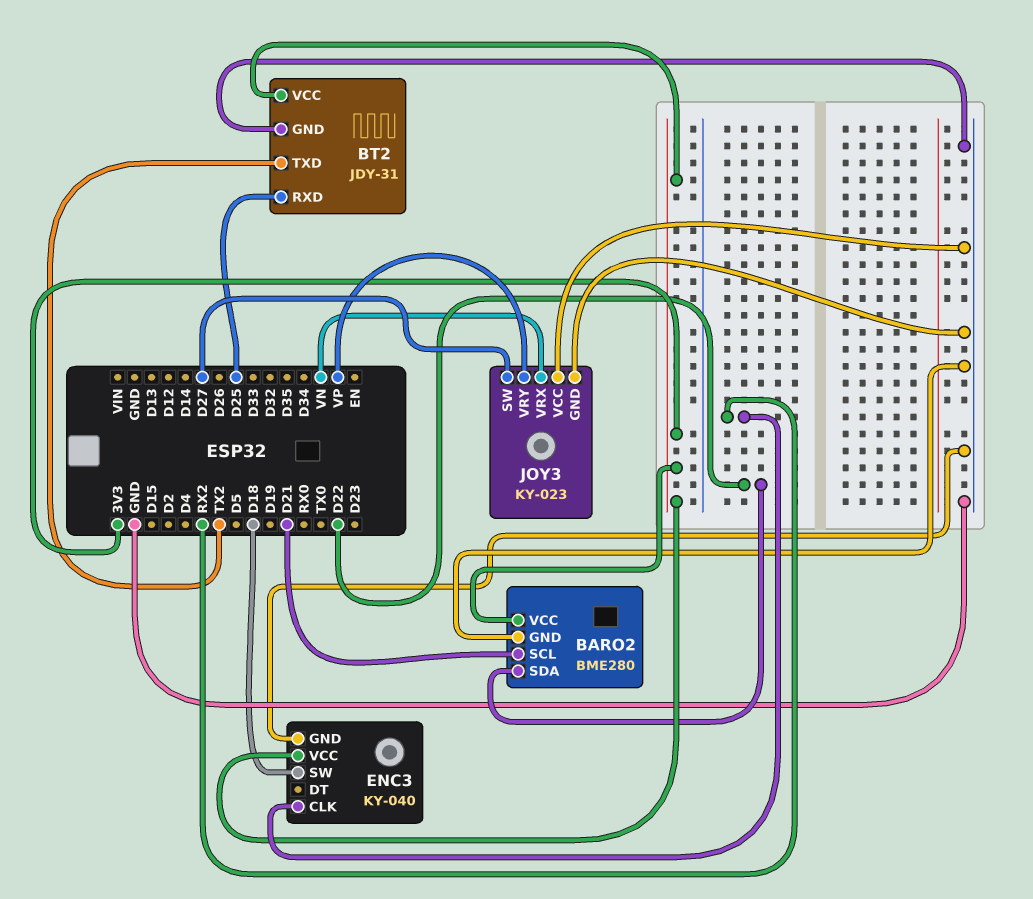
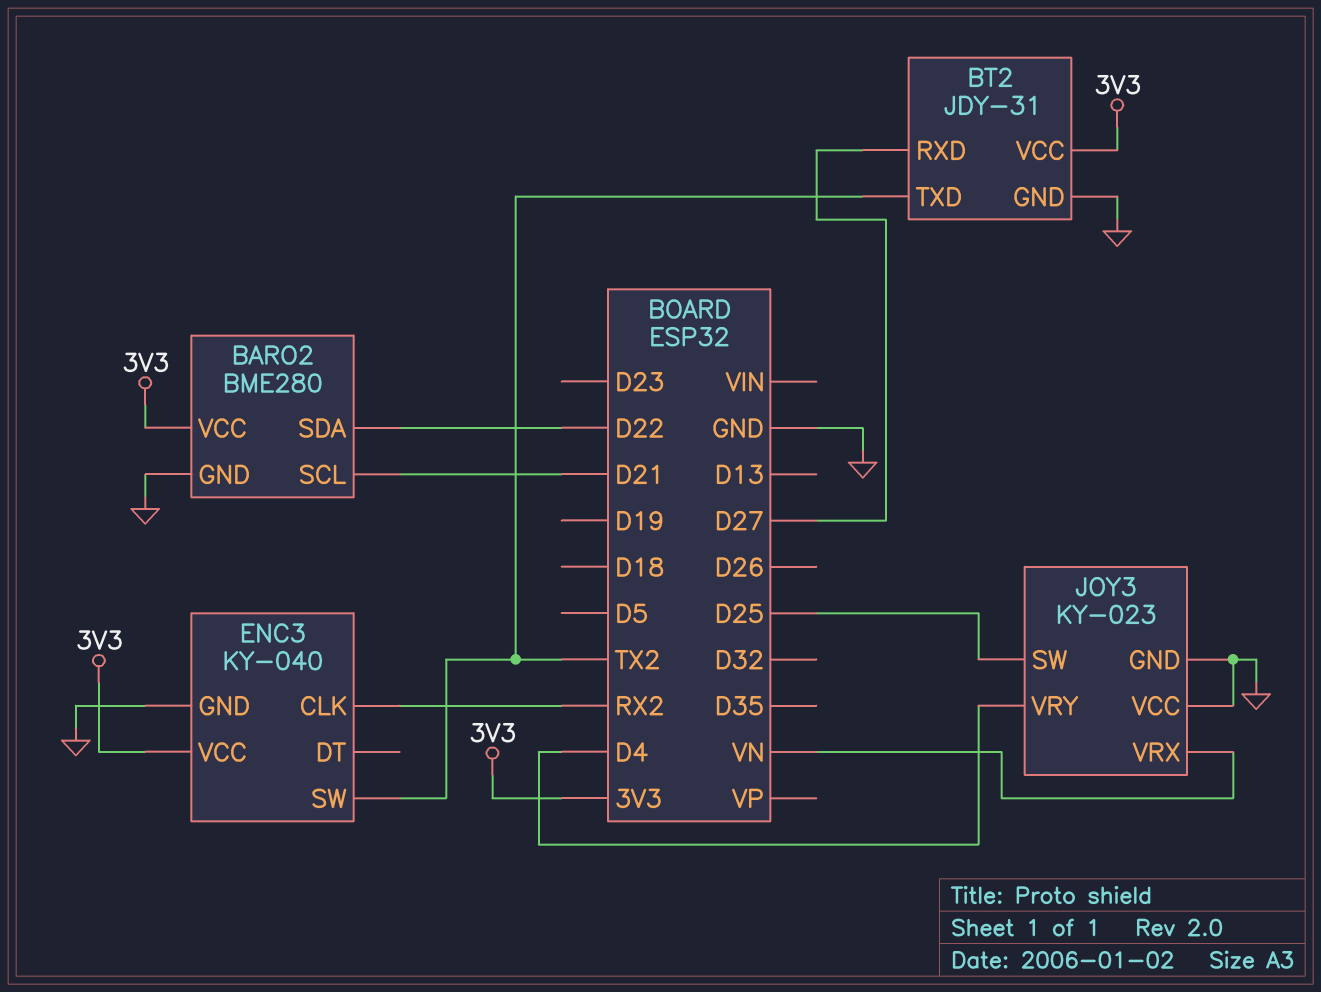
BT2 pin RXD: D25 -> D27
ENC3 pin SW: D18 -> TX2
JOY3 pin SW: D27 -> D25
JOY3 pin VRY: VP -> D4

